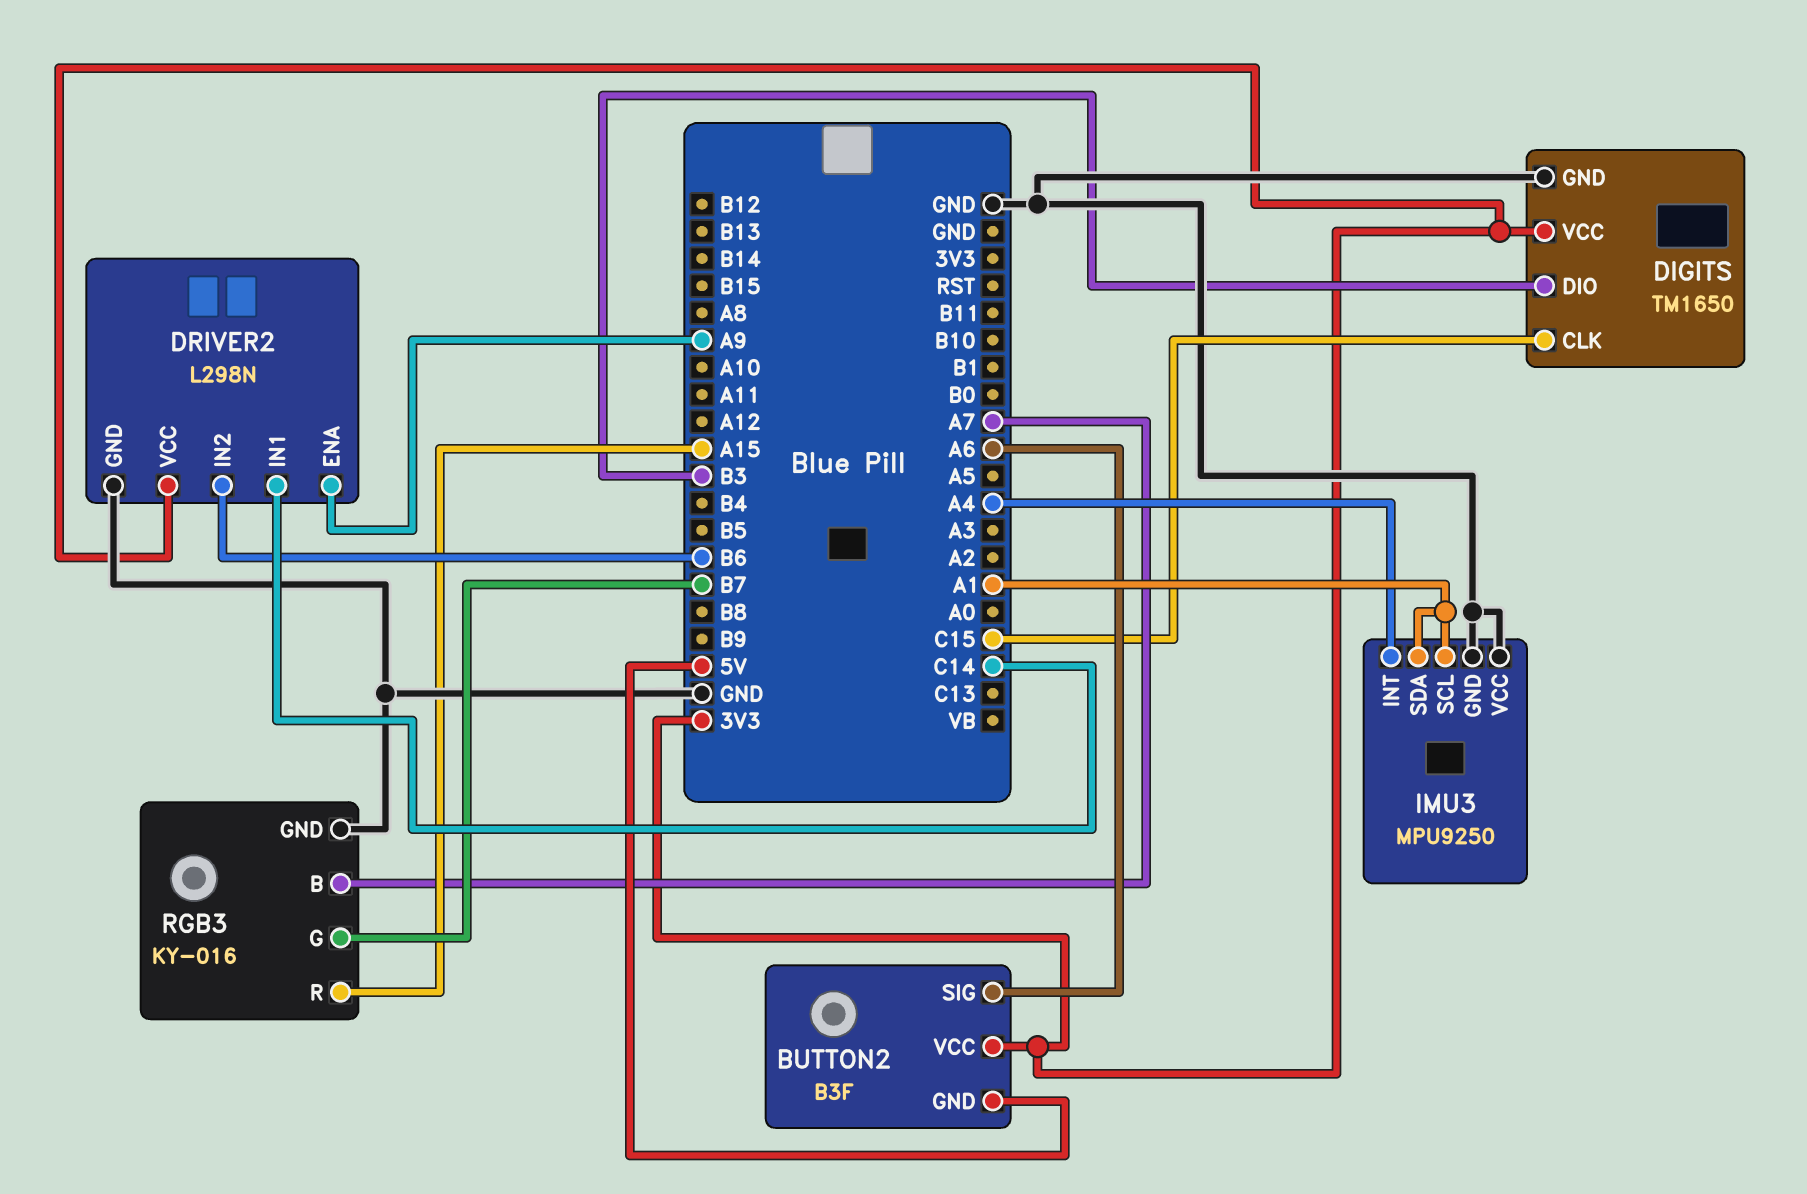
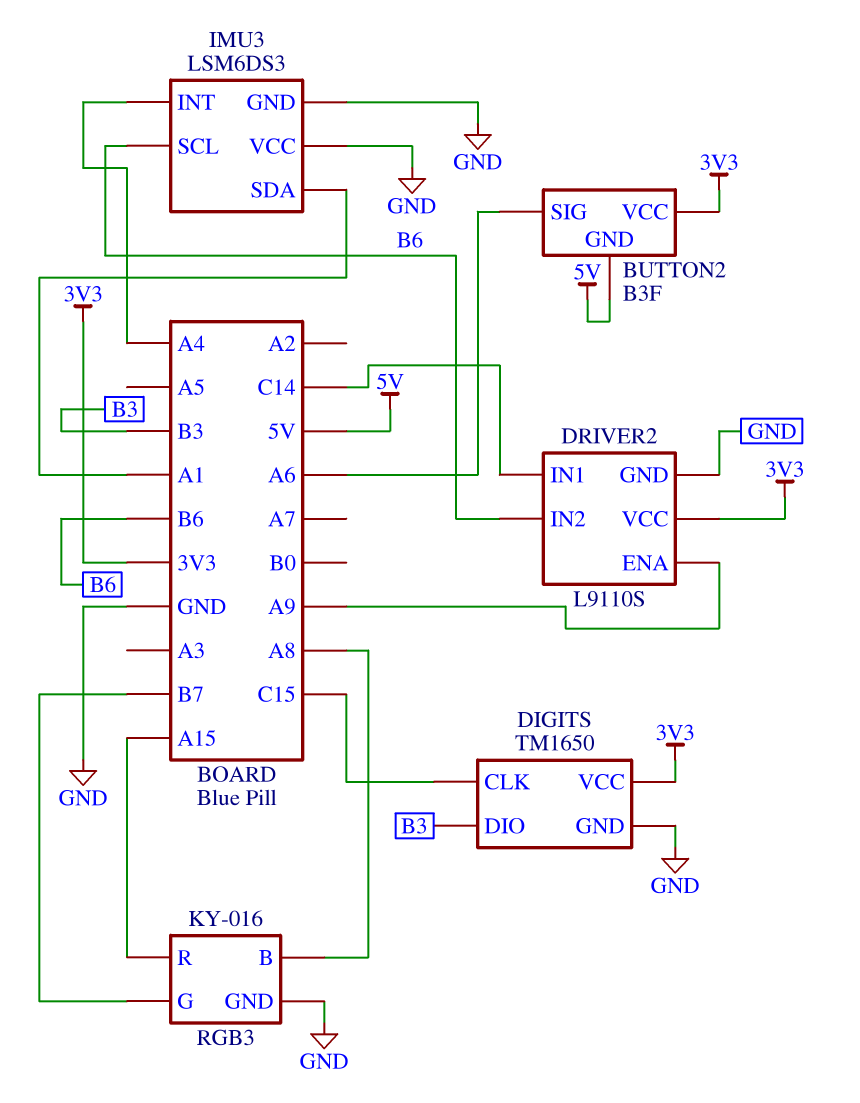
DRIVER2: L298N -> L9110S
IMU3: MPU9250 -> LSM6DS3
IMU3 pin SCL: A1 -> B6
RGB3 pin B: A7 -> A8

